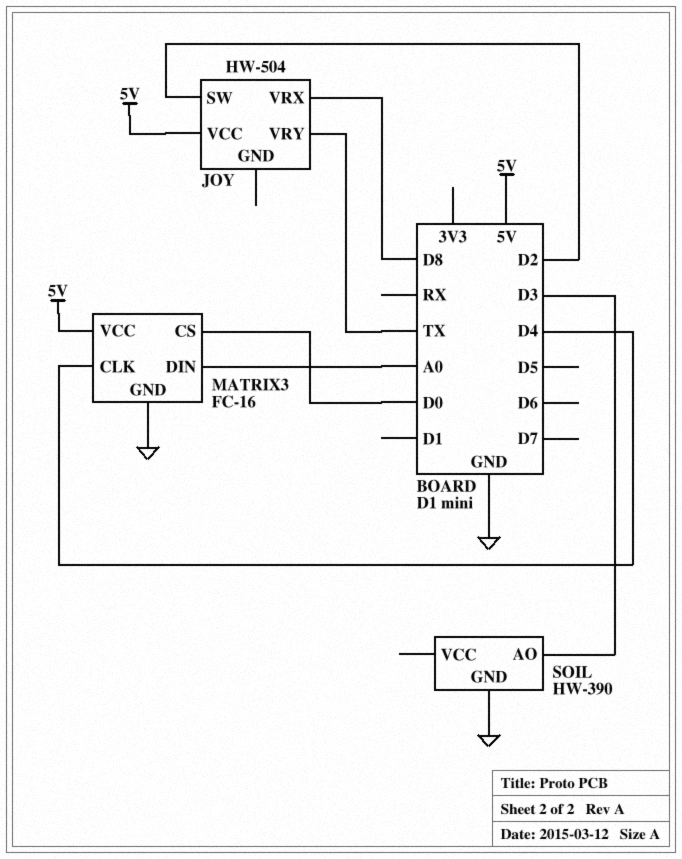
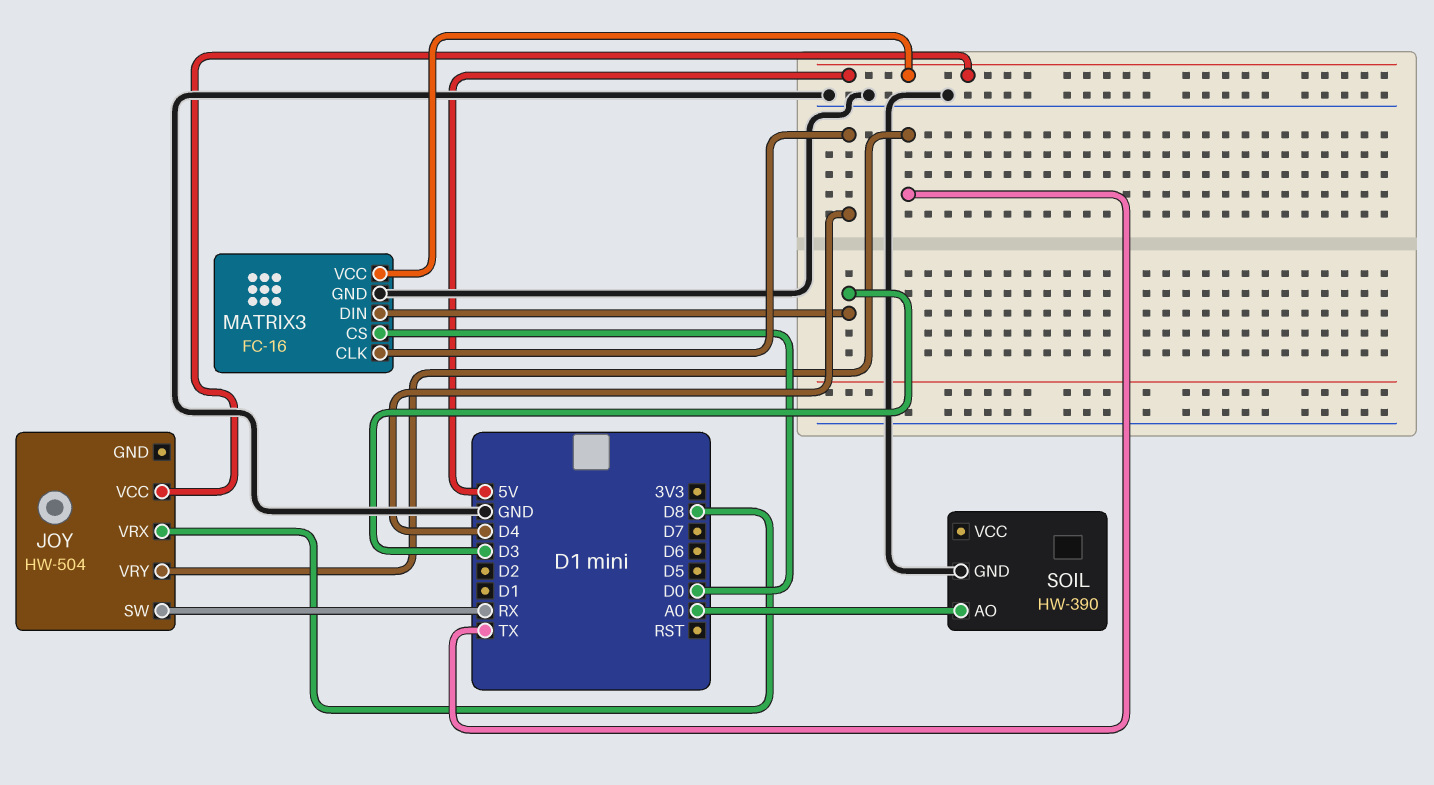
JOY pin SW: D2 -> RX
MATRIX3 pin DIN: A0 -> D3
SOIL pin AO: D3 -> A0

